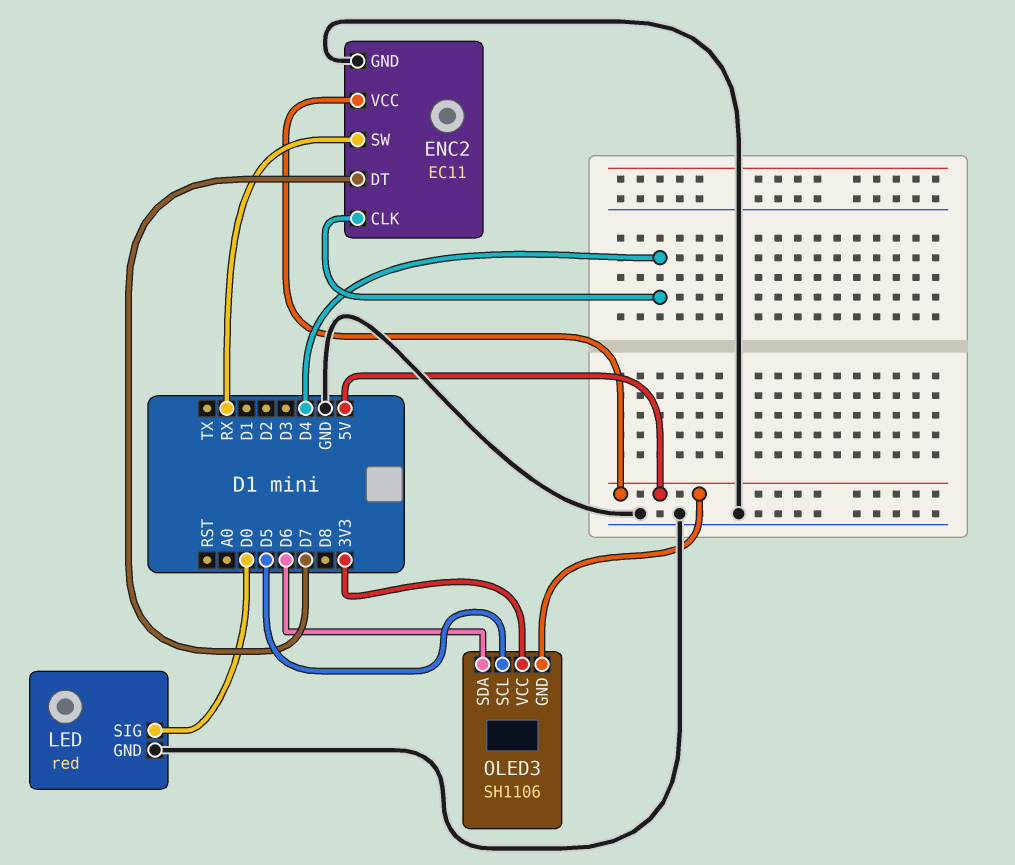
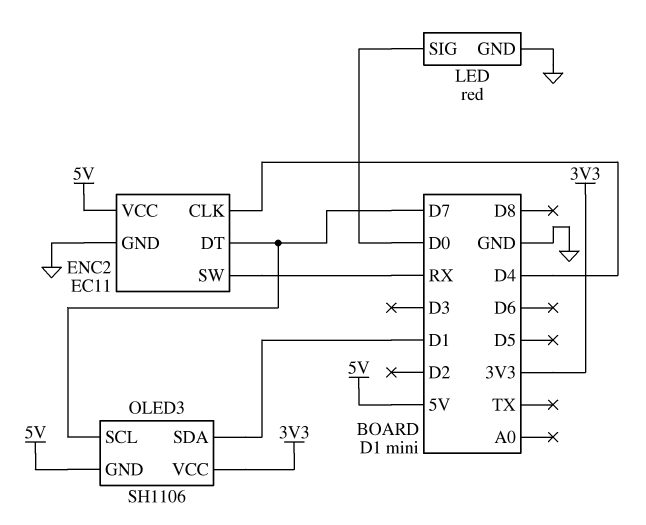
OLED3 pin SCL: D5 -> D7
OLED3 pin SDA: D6 -> D1

